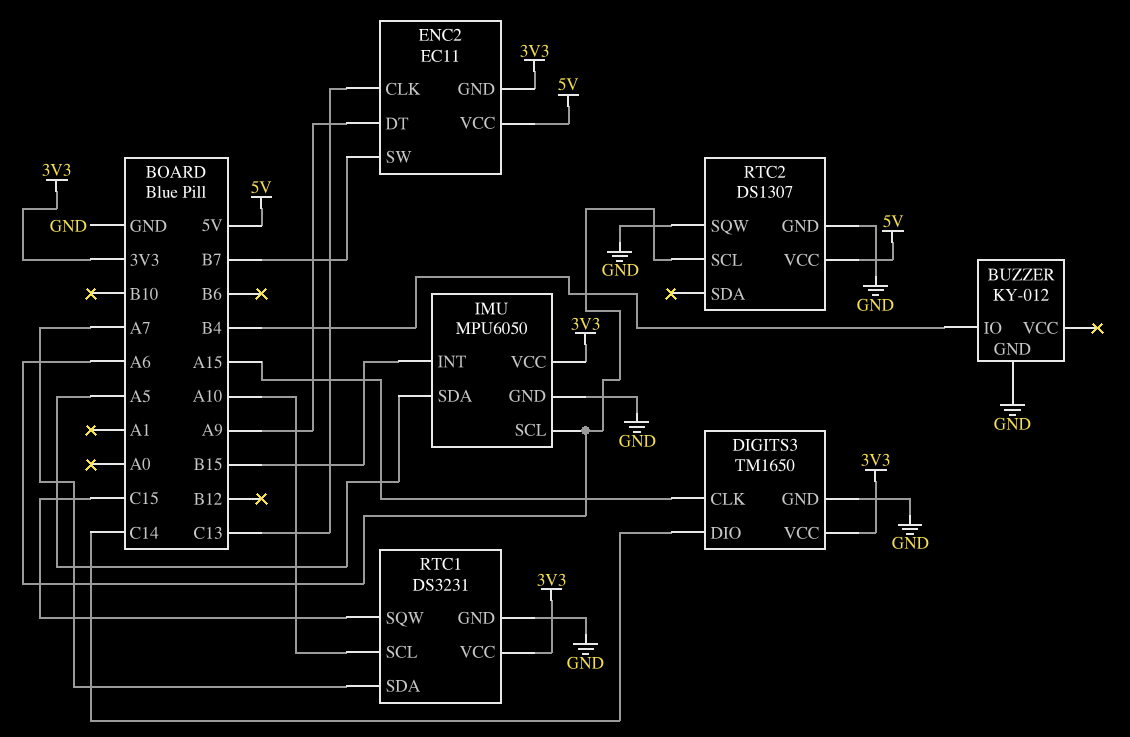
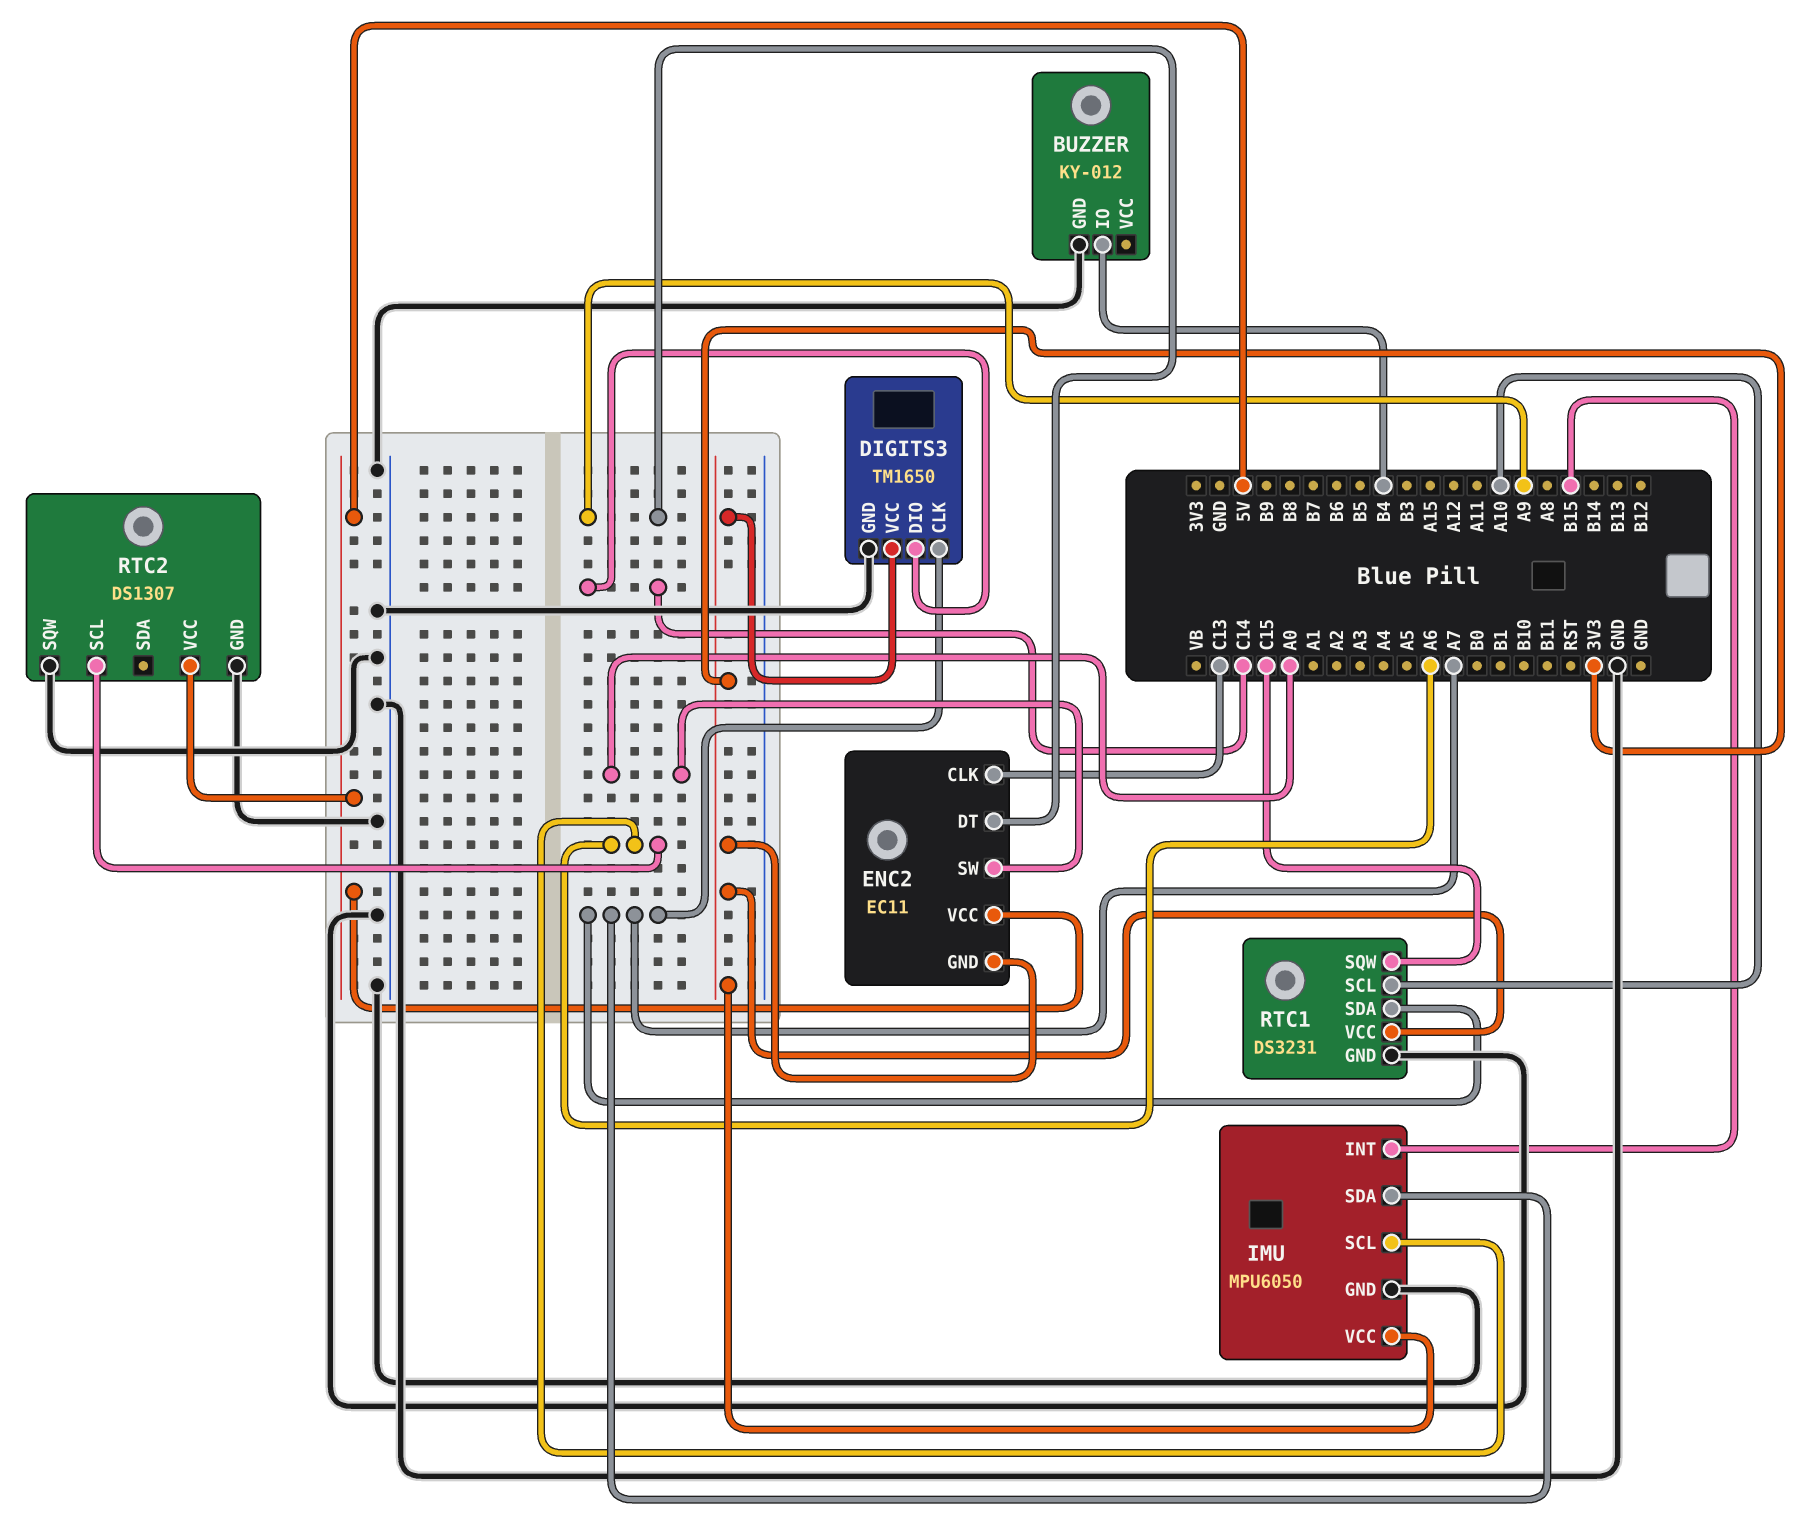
DIGITS3 pin CLK: A15 -> A7
ENC2 pin SW: B7 -> A0
IMU pin SDA: A5 -> A7

